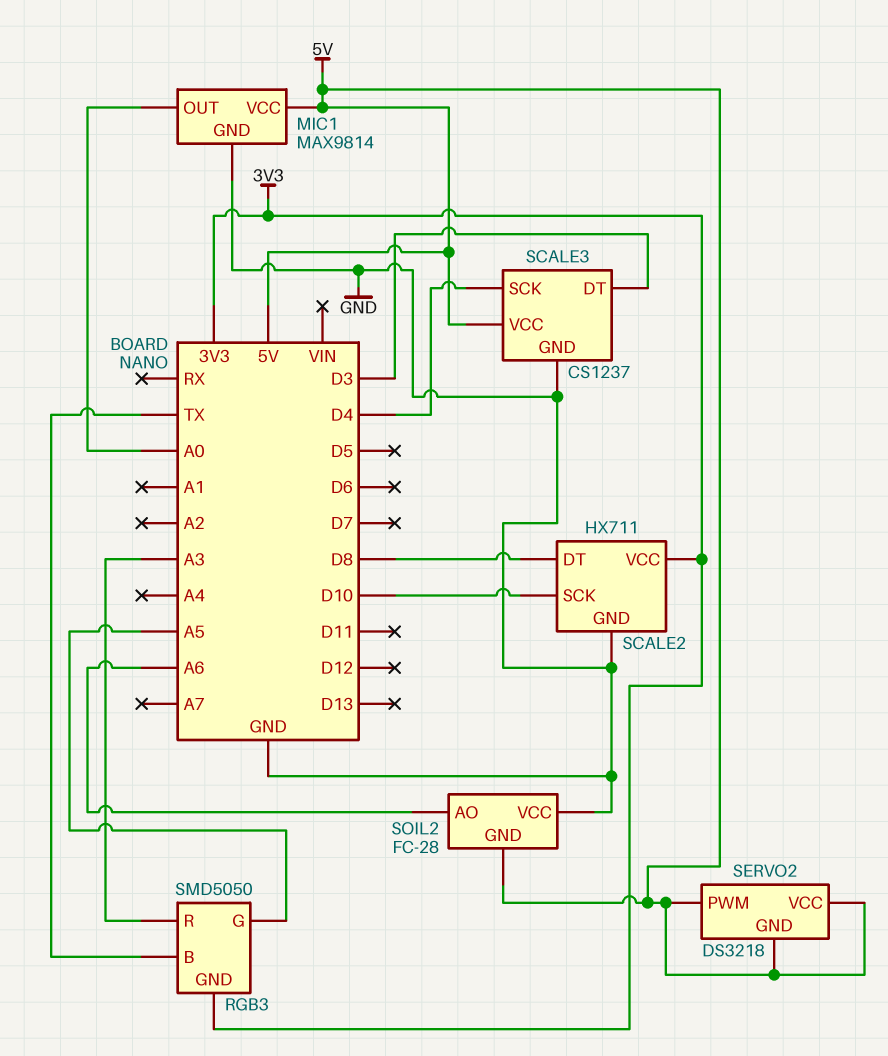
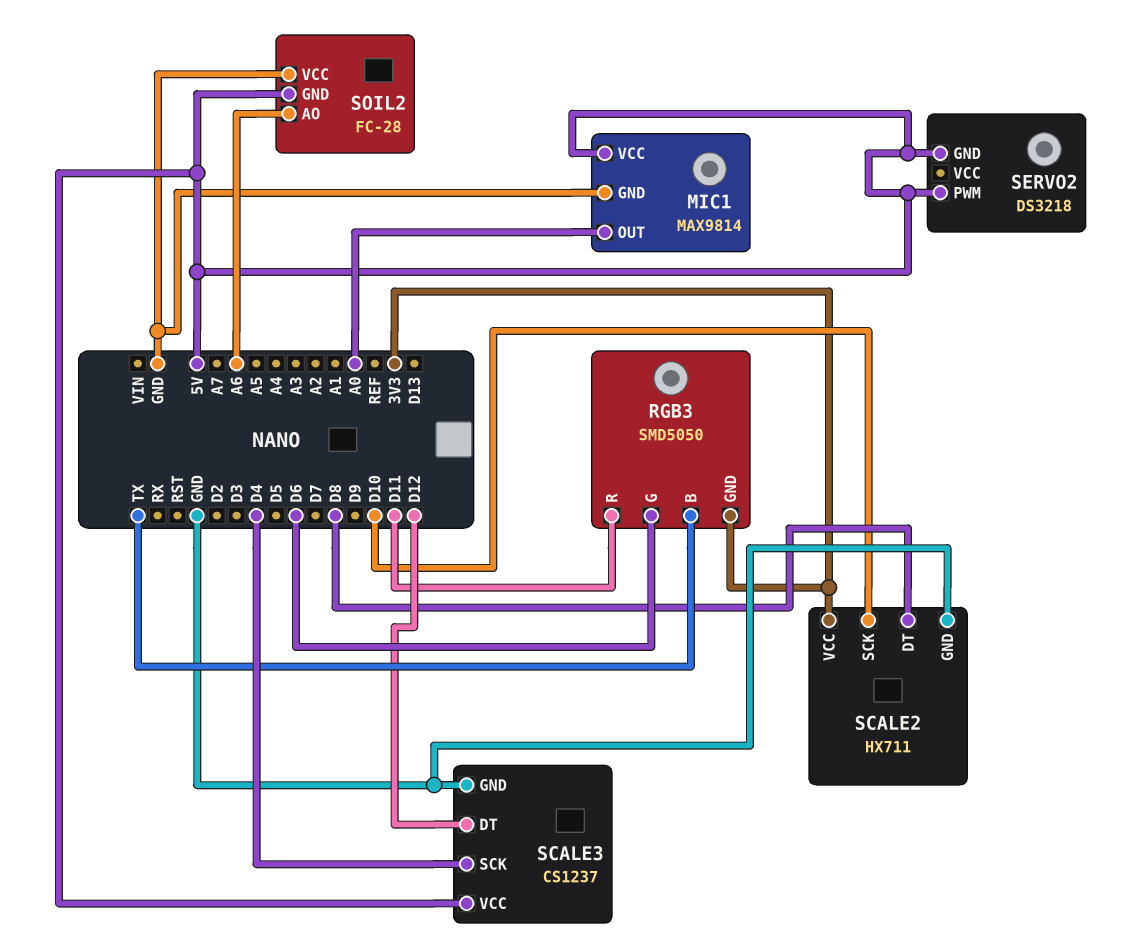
RGB3 pin G: A5 -> D6
RGB3 pin R: A3 -> D11
SCALE3 pin DT: D3 -> D12
SERVO2 pin VCC: 5V -> none

